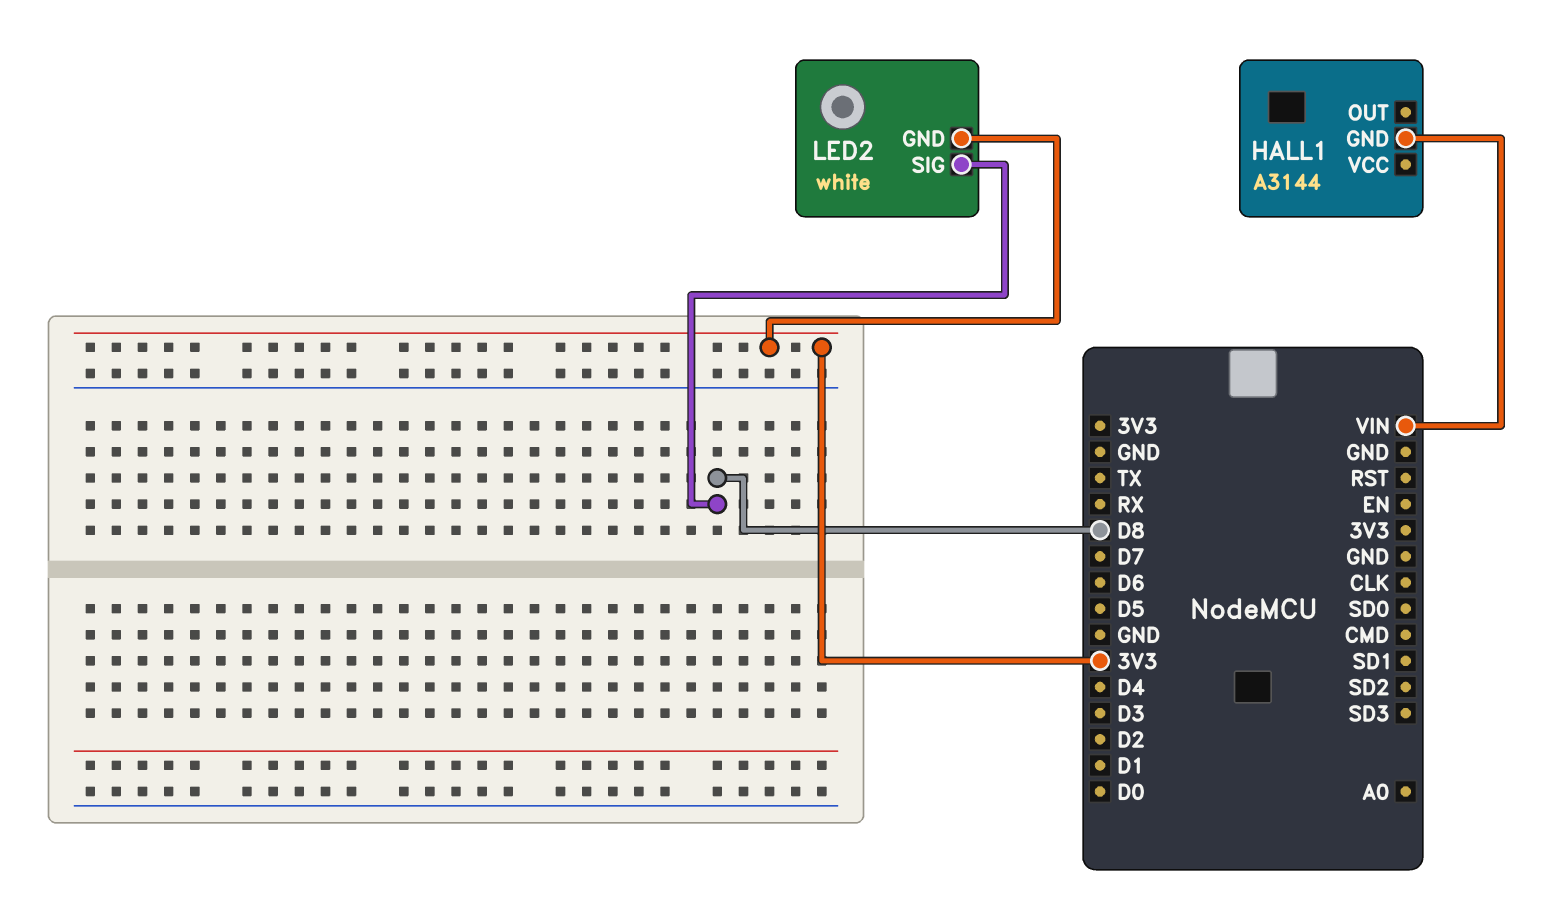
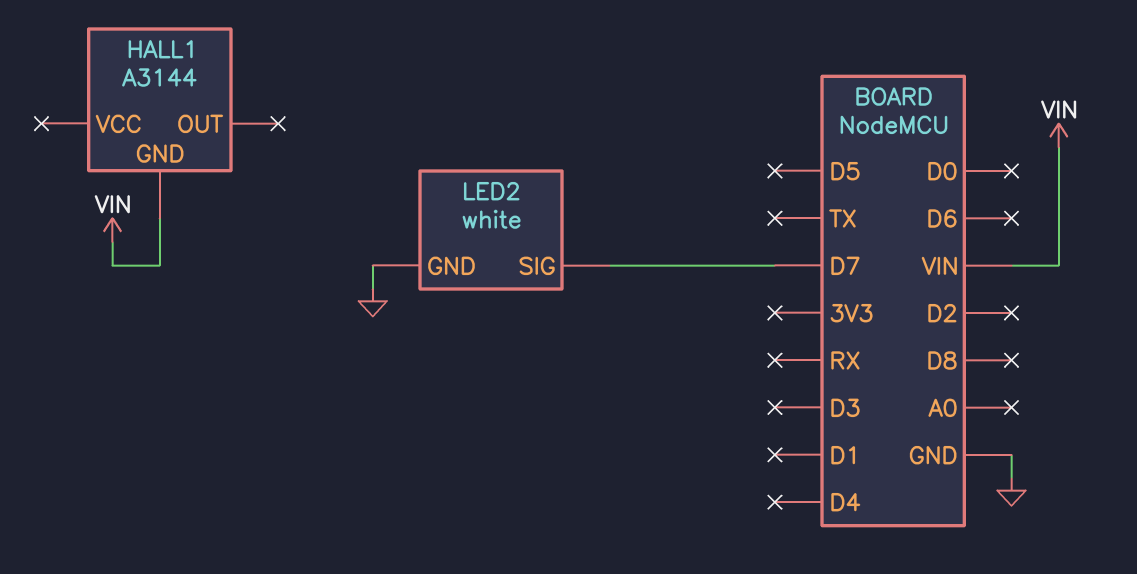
LED2 pin GND: 3V3 -> GND
LED2 pin SIG: D8 -> D7

